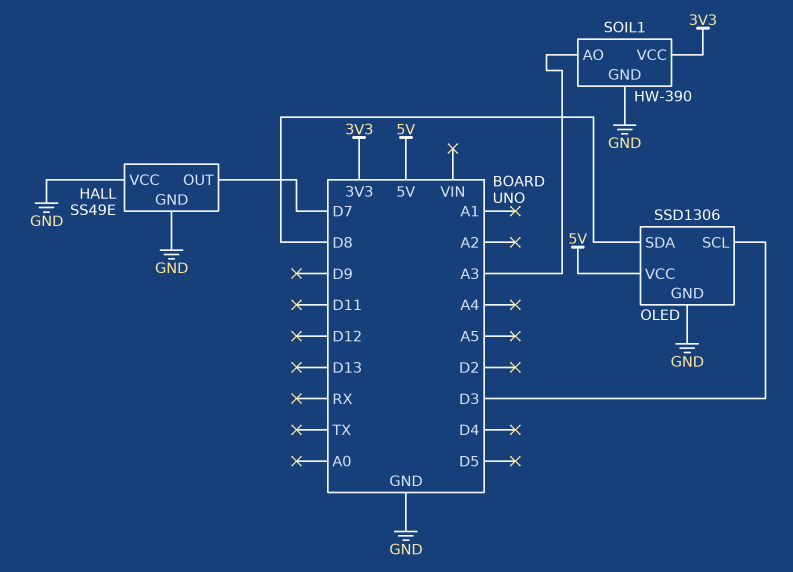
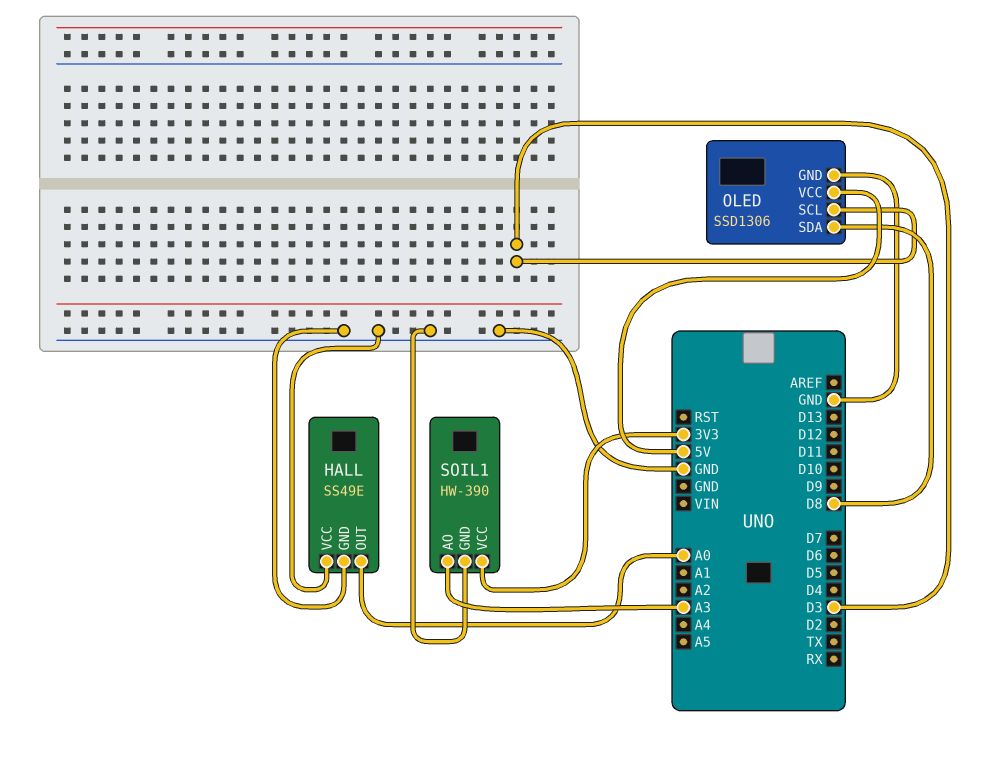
HALL pin OUT: D7 -> A0

